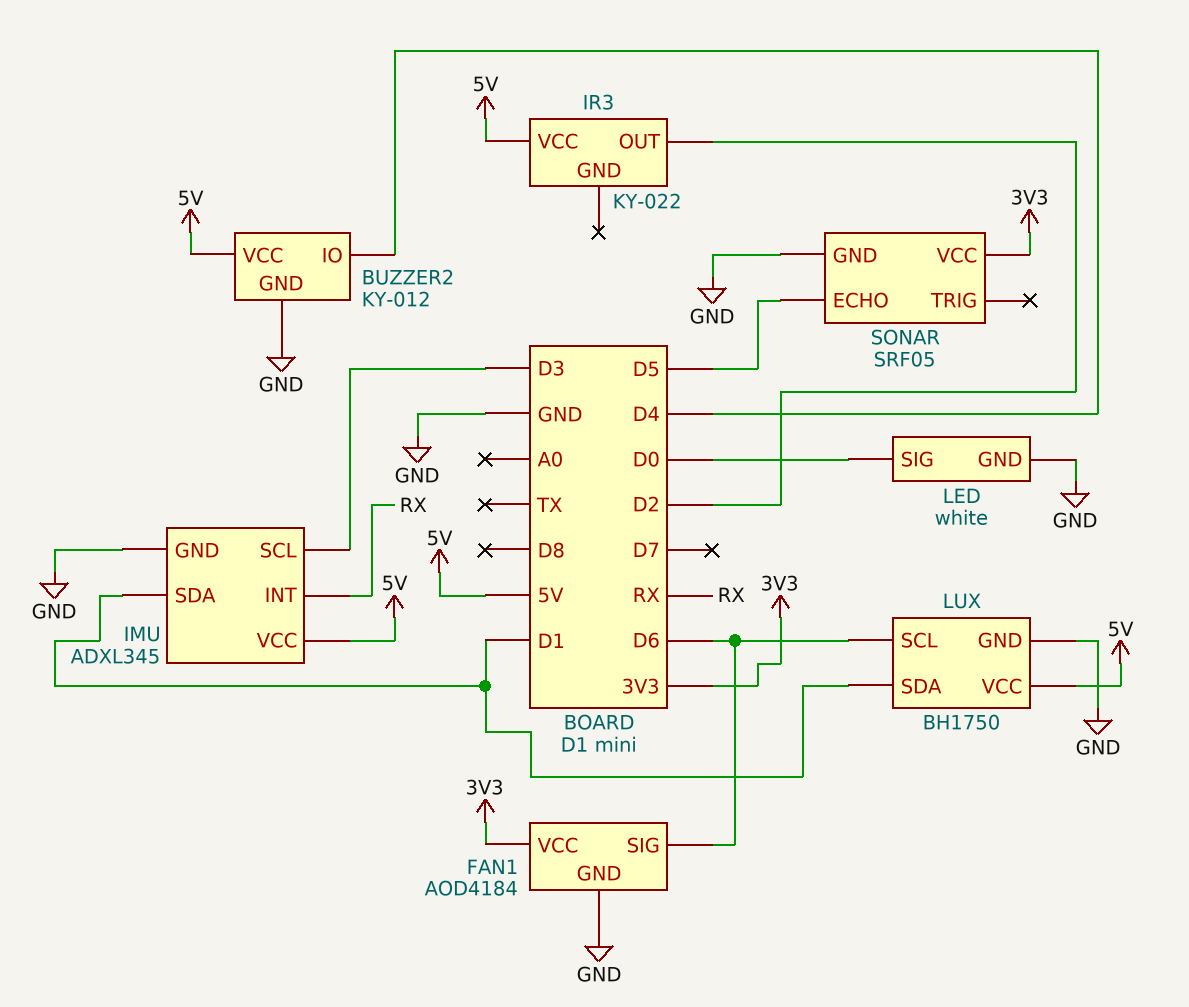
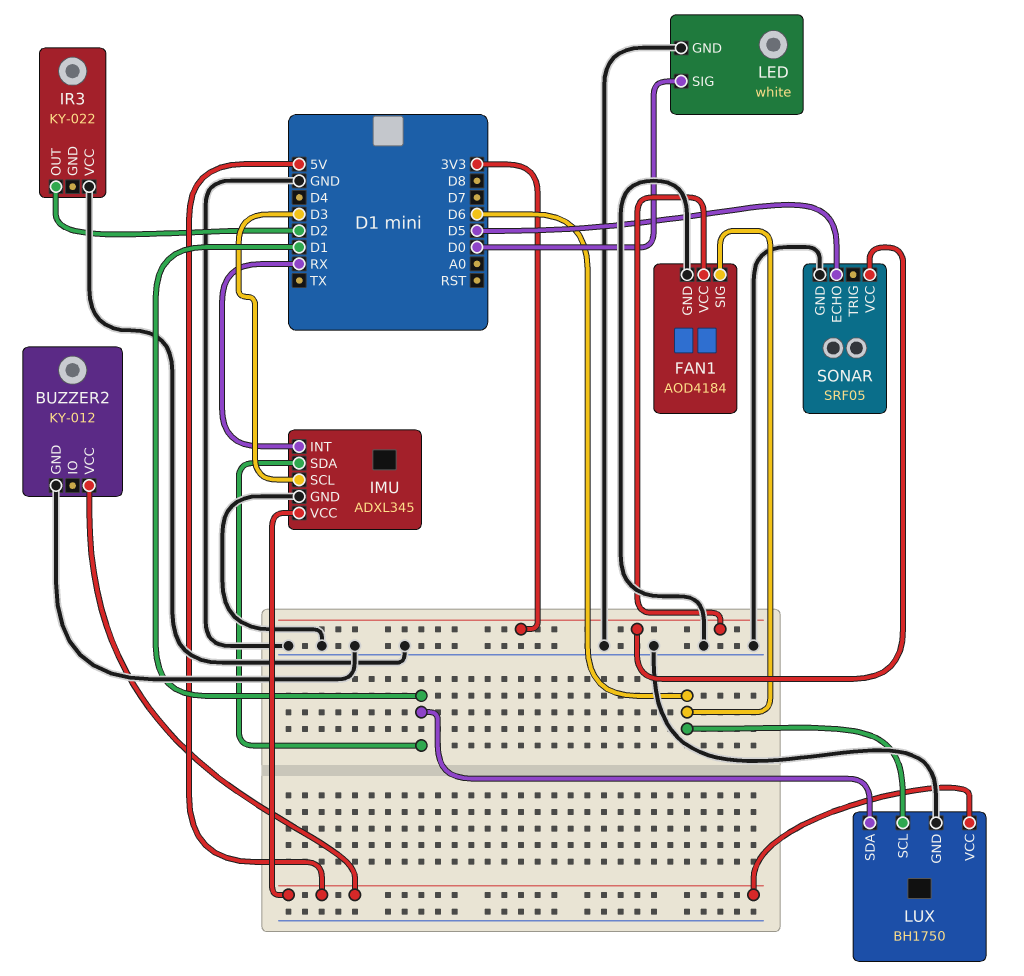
BUZZER2 pin IO: D4 -> none
IR3 pin VCC: 5V -> GND

